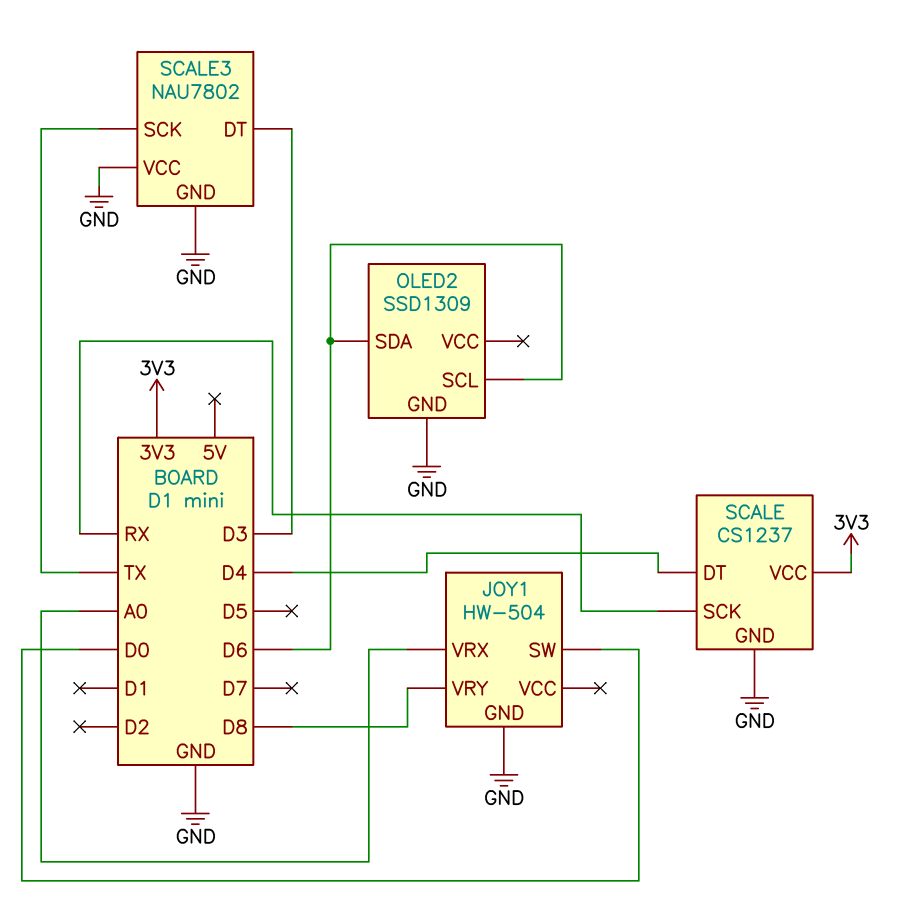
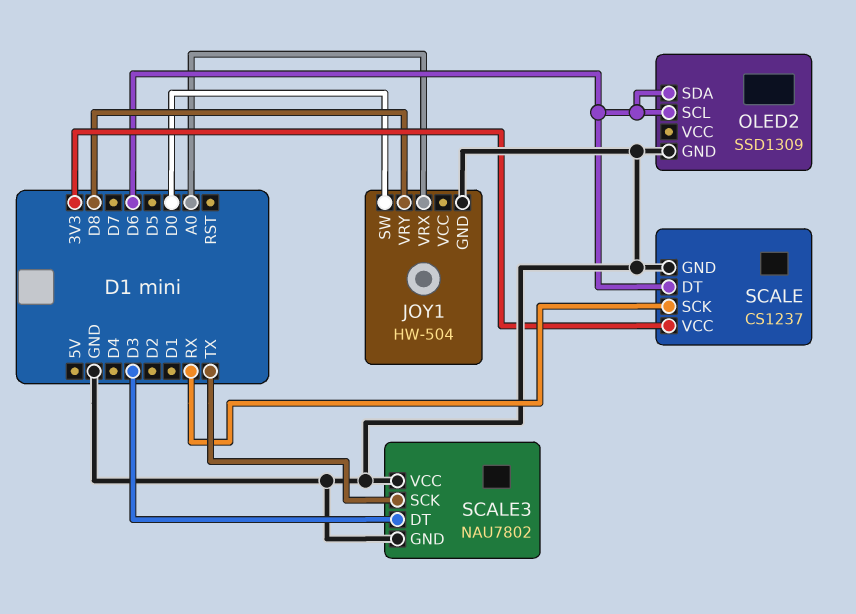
SCALE pin DT: D4 -> D6

